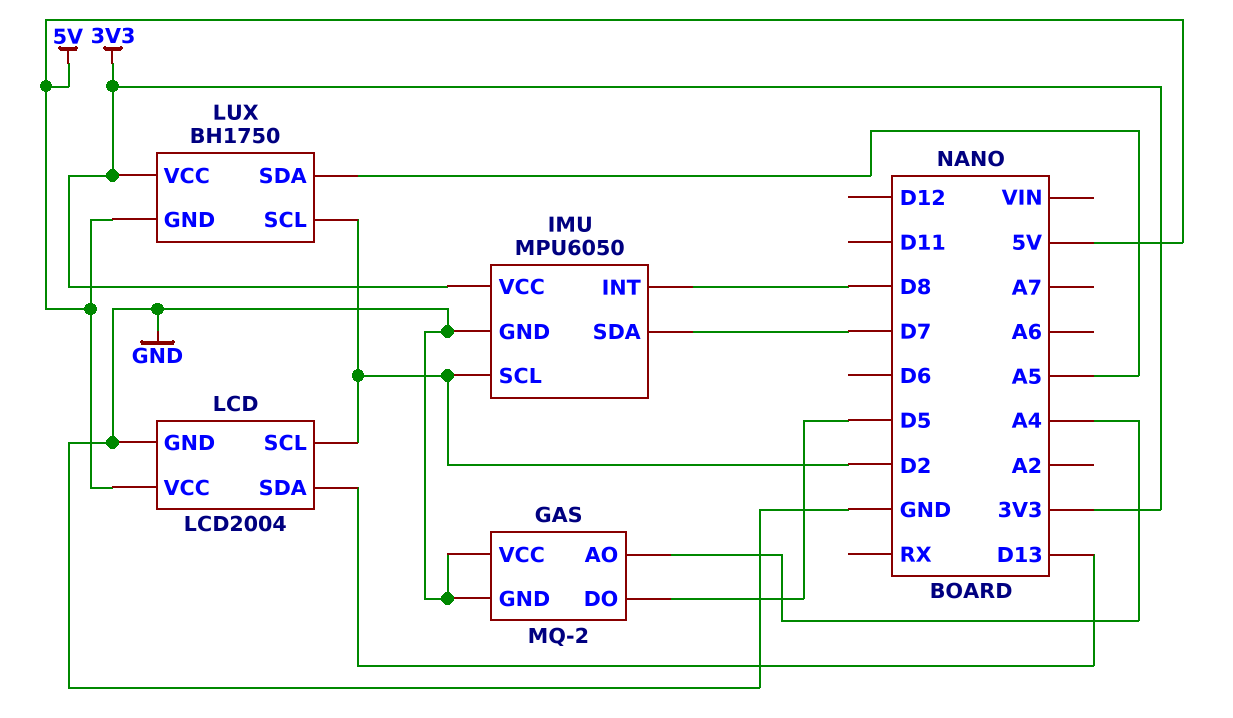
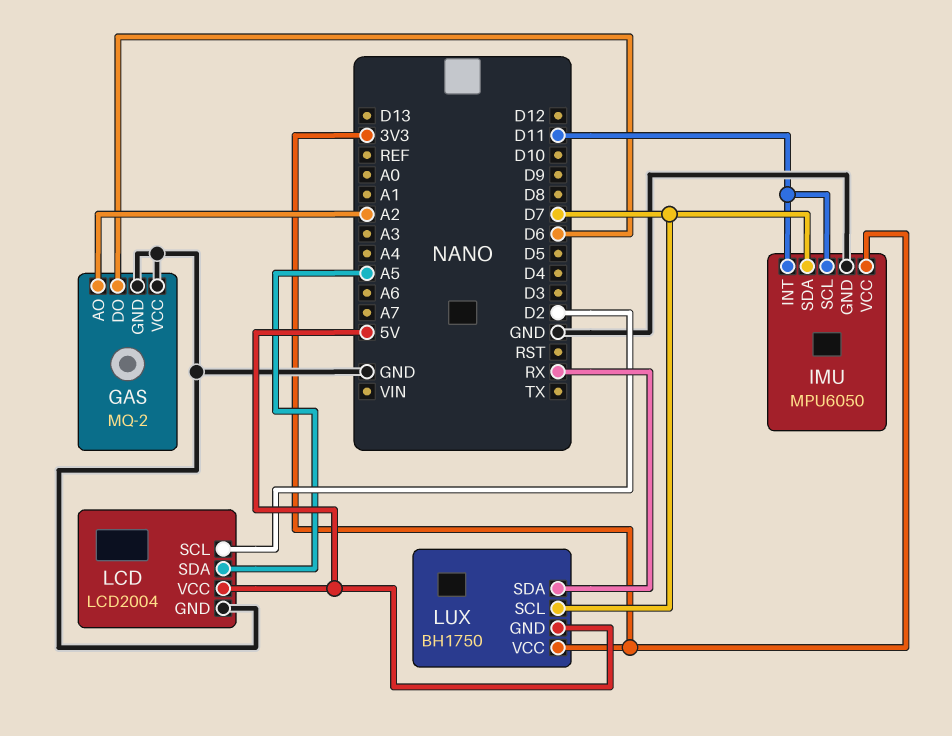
GAS pin AO: A4 -> A2
GAS pin DO: D5 -> D6
IMU pin INT: D8 -> D11
IMU pin SCL: D2 -> D11
LCD pin SDA: D13 -> A5
LUX pin SCL: D2 -> D7
LUX pin SDA: A5 -> RX

